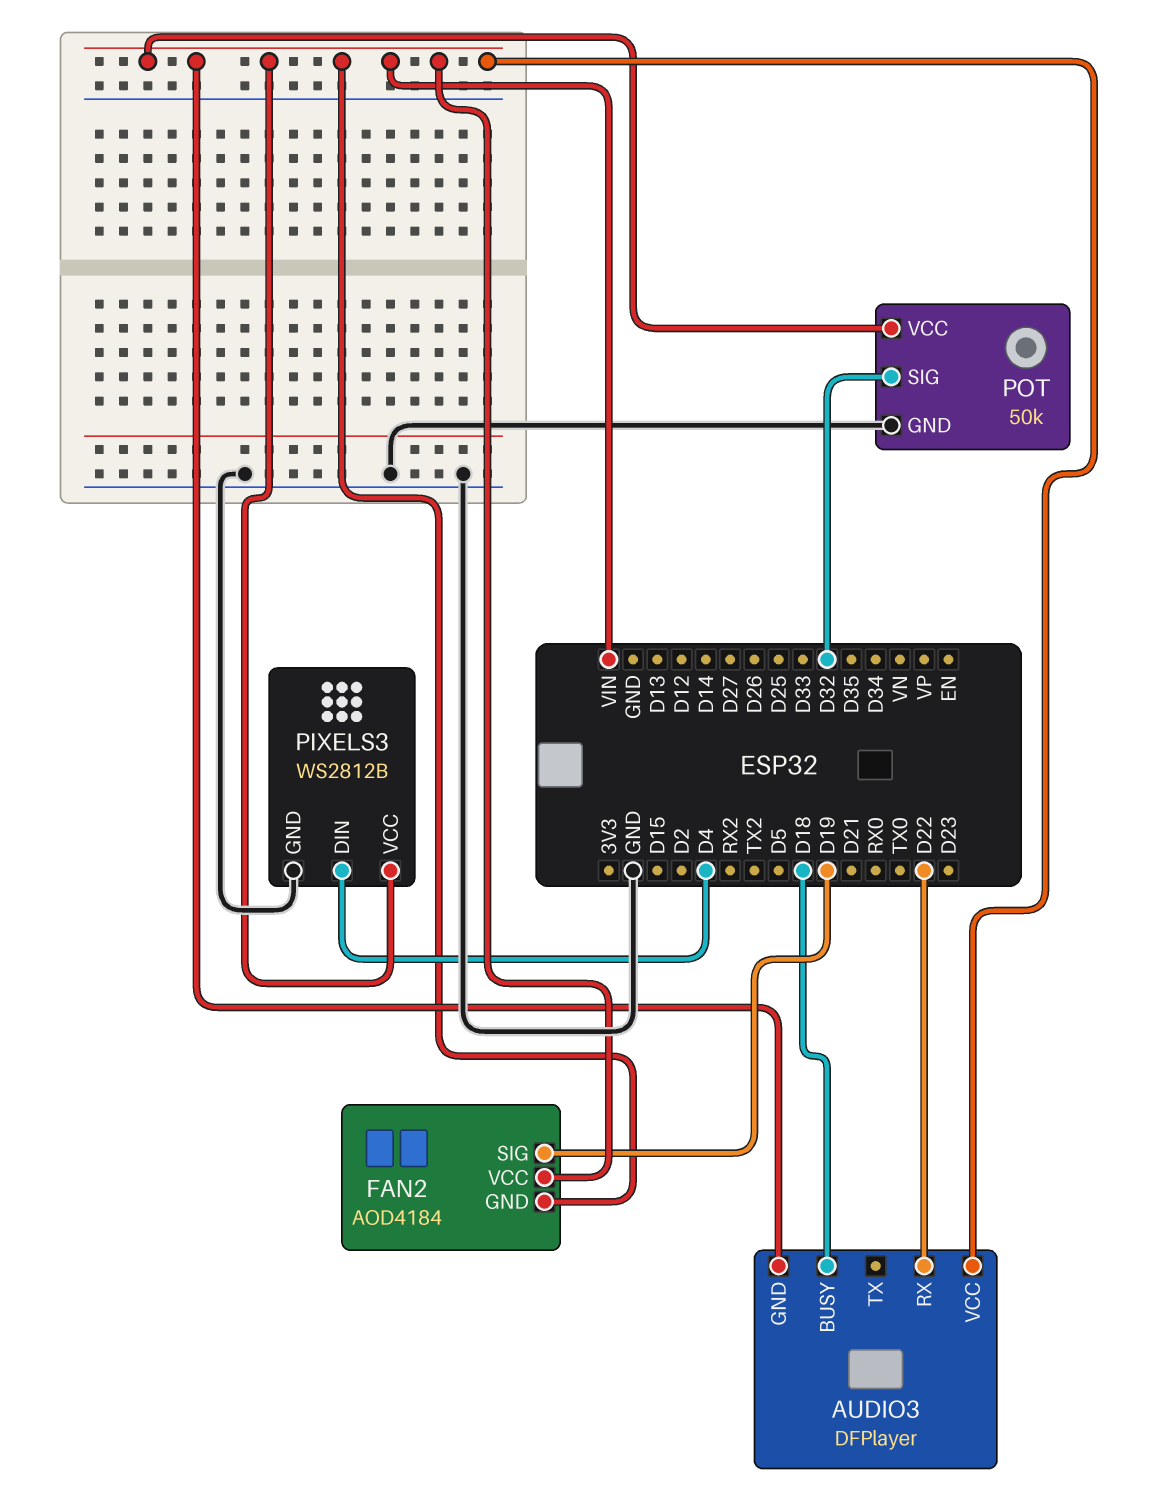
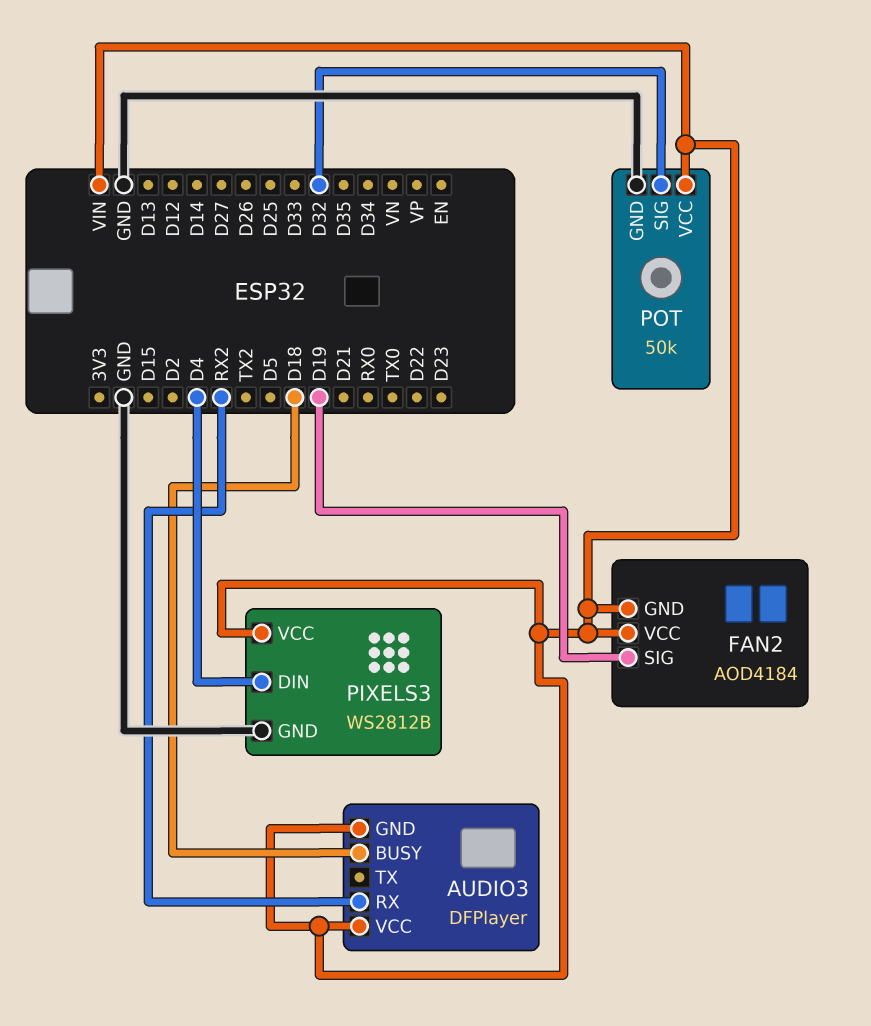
AUDIO3 pin RX: D22 -> RX2

